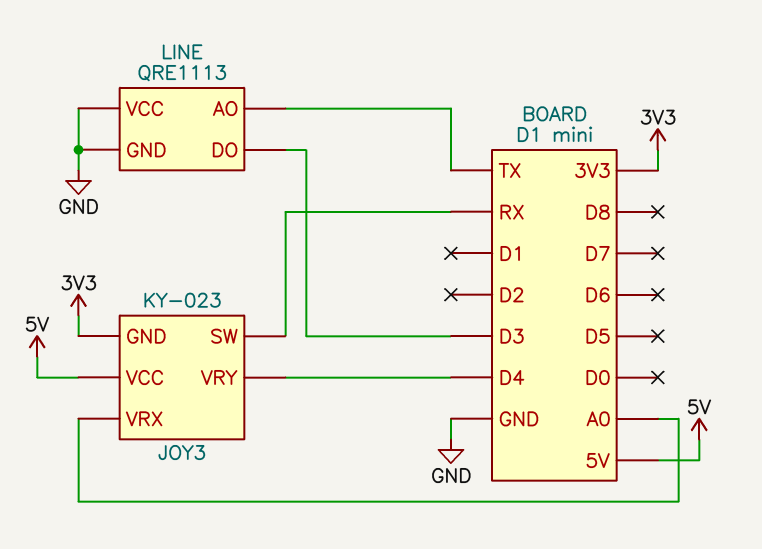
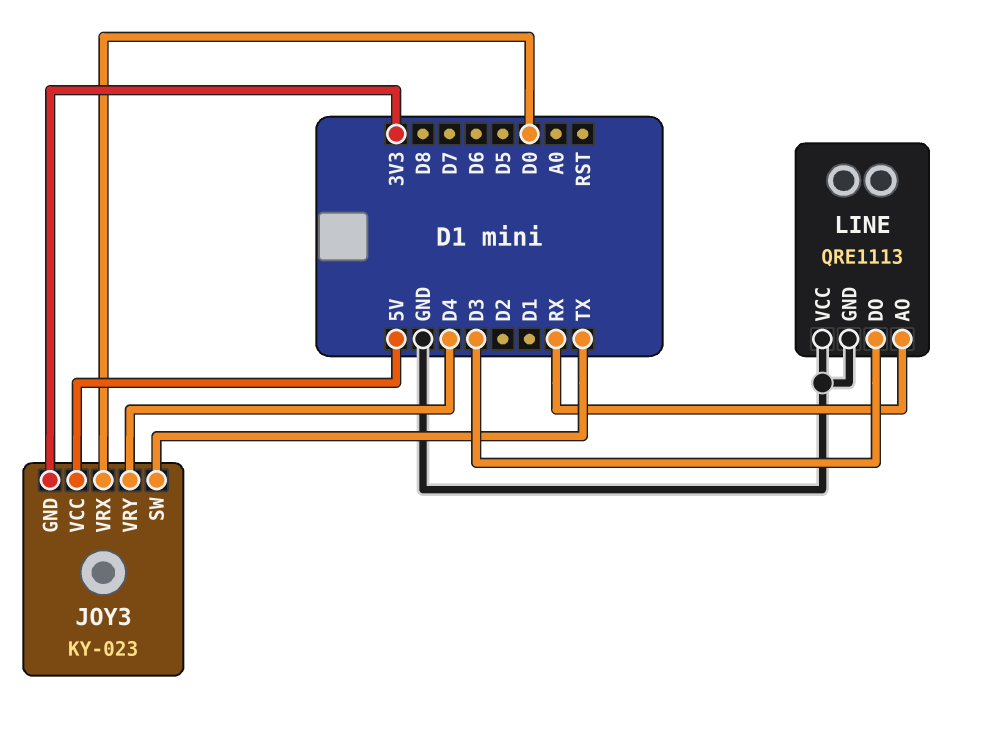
JOY3 pin SW: RX -> TX
JOY3 pin VRX: A0 -> D0
LINE pin AO: TX -> RX

